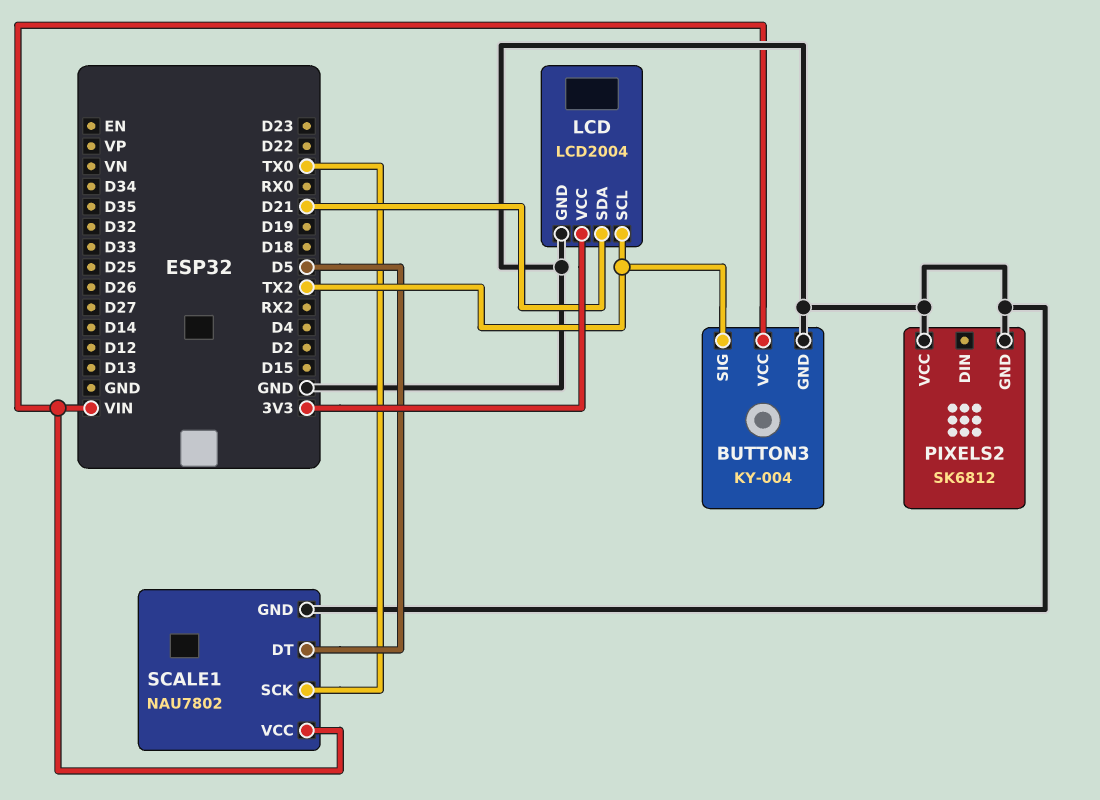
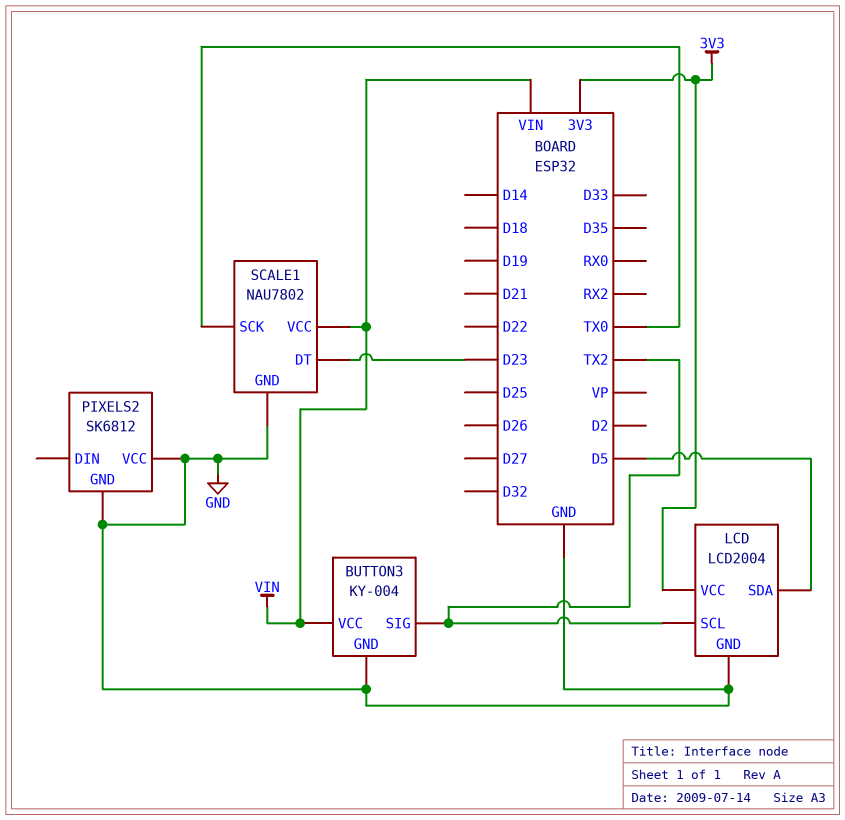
LCD pin SDA: D21 -> D5
SCALE1 pin DT: D5 -> D23

